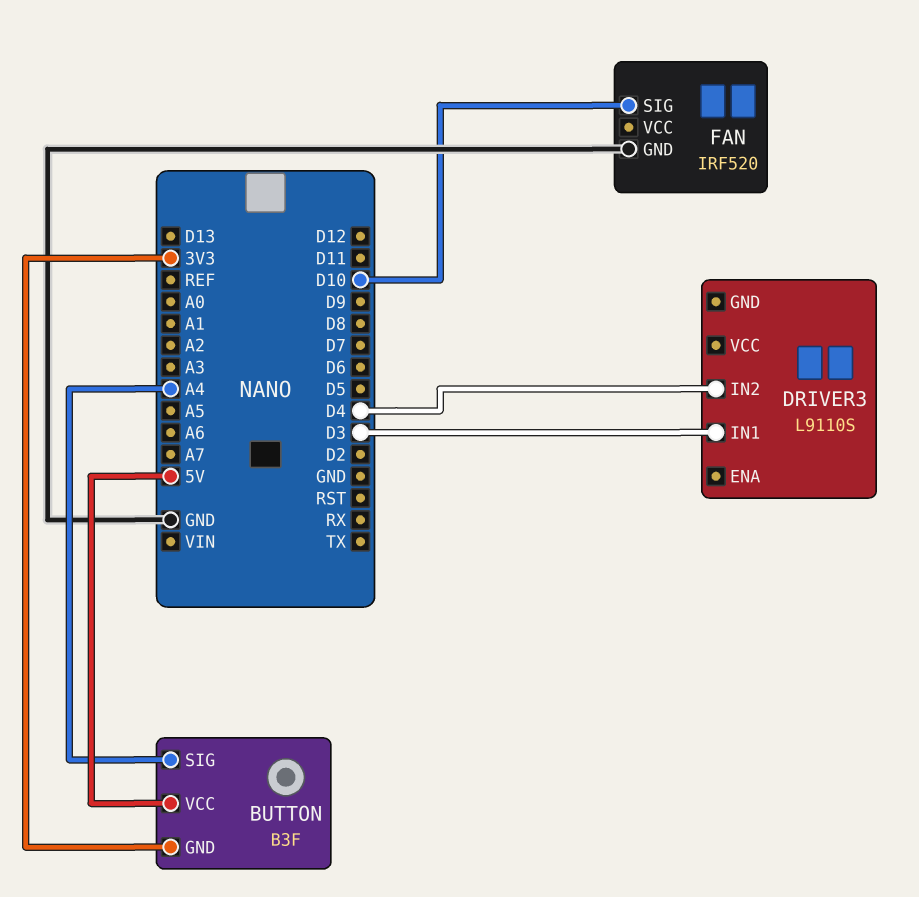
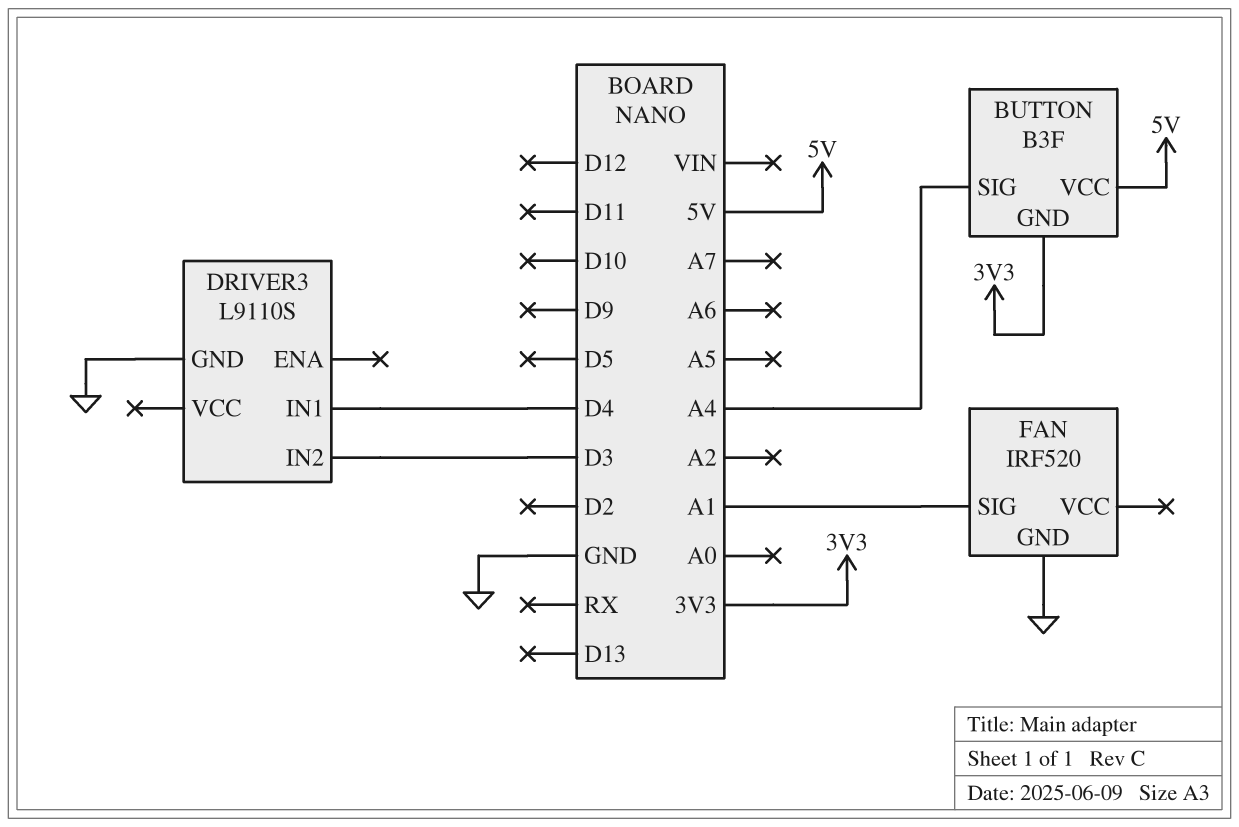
DRIVER3 pin GND: none -> GND
DRIVER3 pin IN1: D3 -> D4
DRIVER3 pin IN2: D4 -> D3
FAN pin SIG: D10 -> A1

